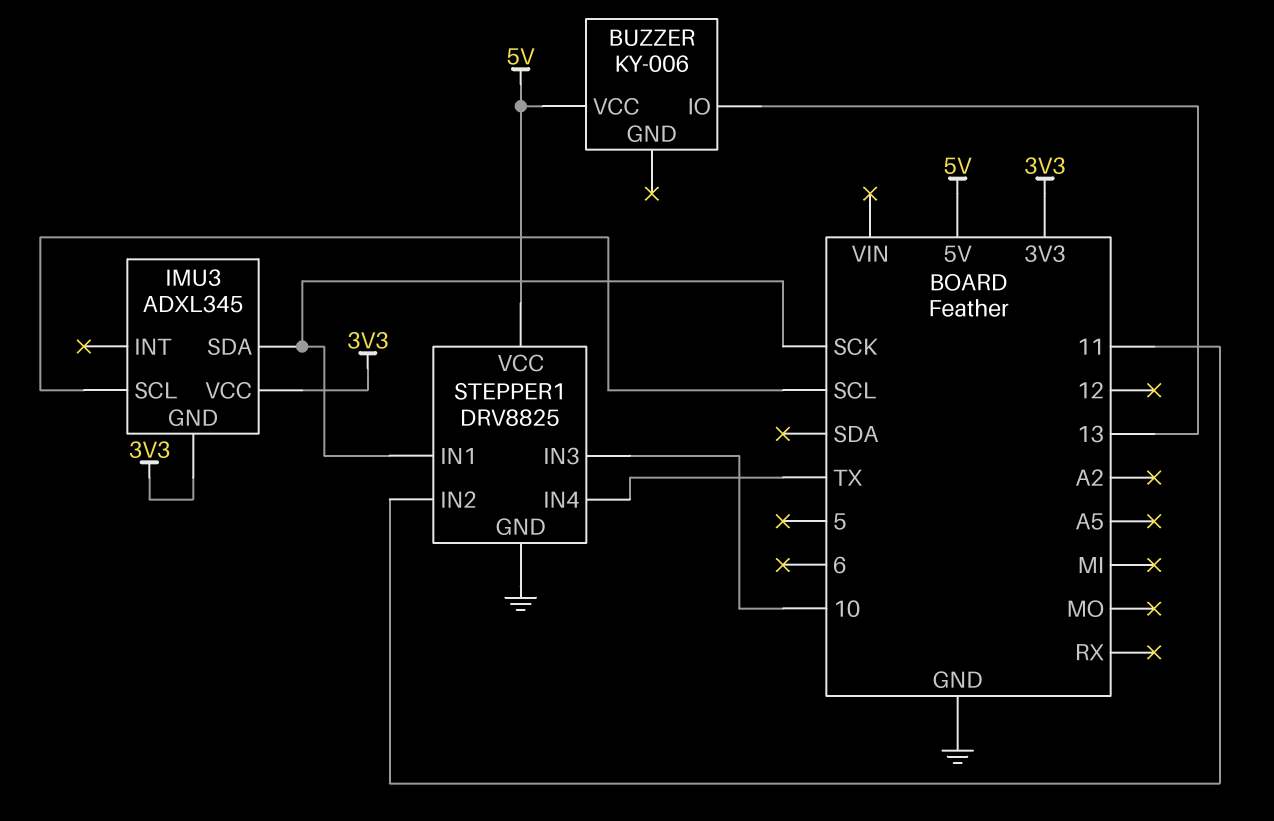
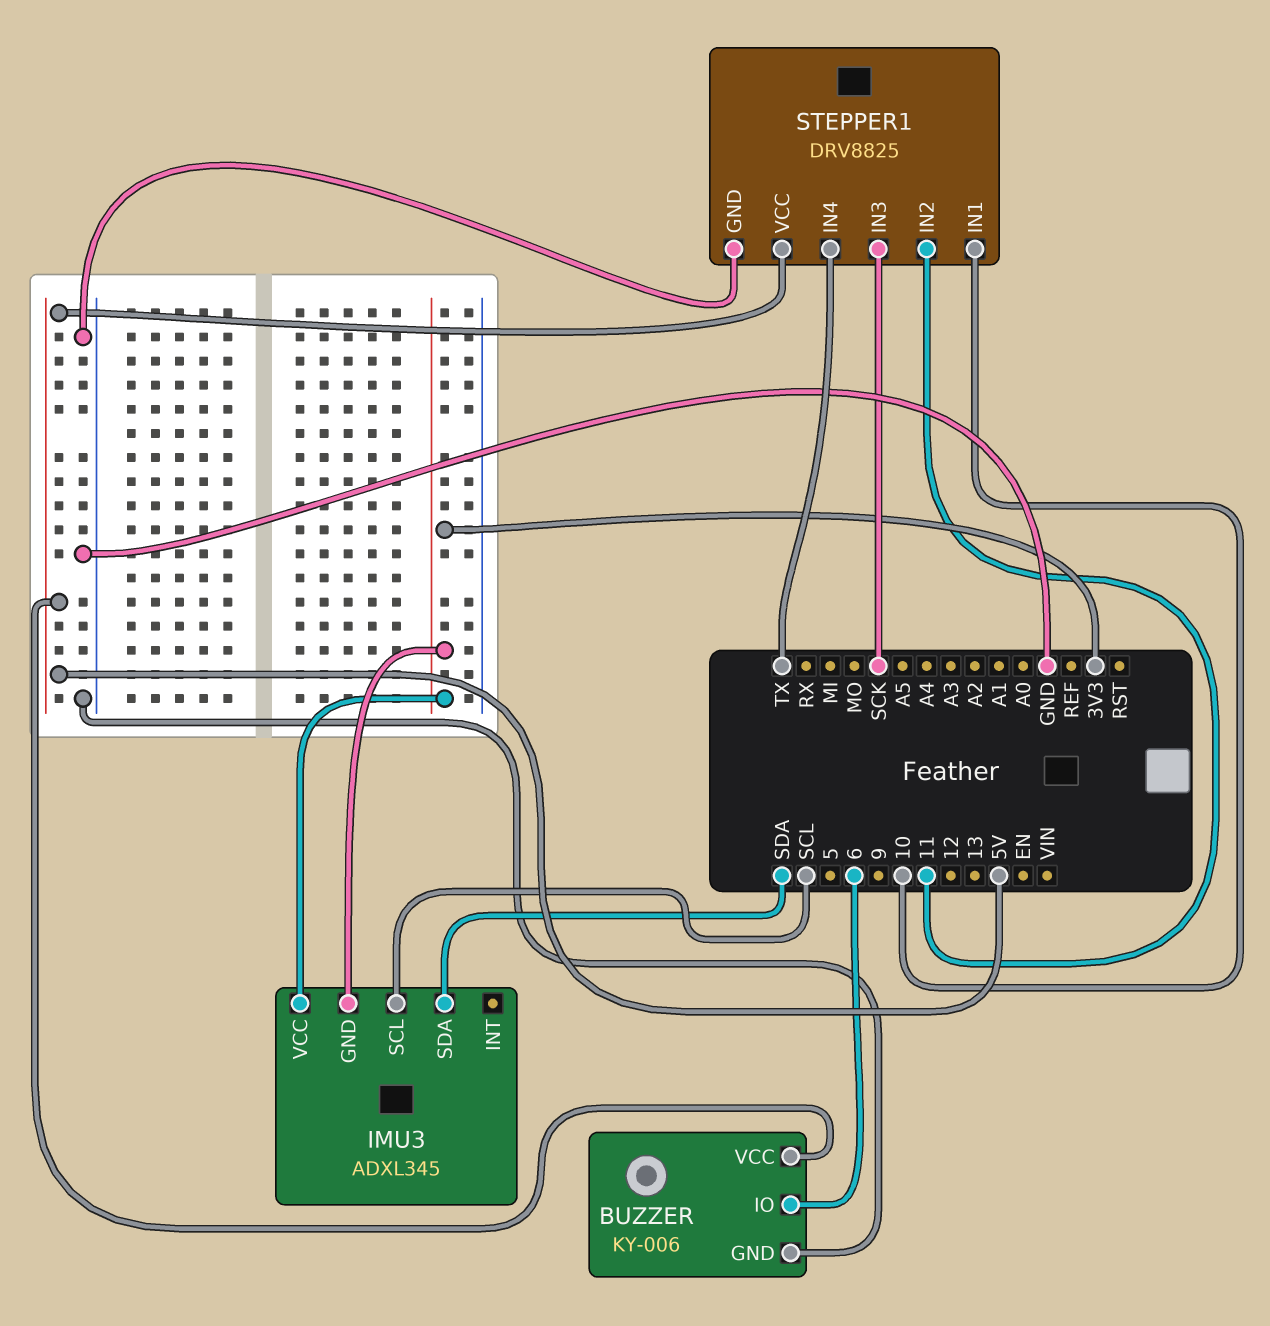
BUZZER pin GND: none -> GND
BUZZER pin IO: 13 -> 6
IMU3 pin SDA: SCK -> SDA
STEPPER1 pin IN1: SCK -> 10
STEPPER1 pin IN3: 10 -> SCK

